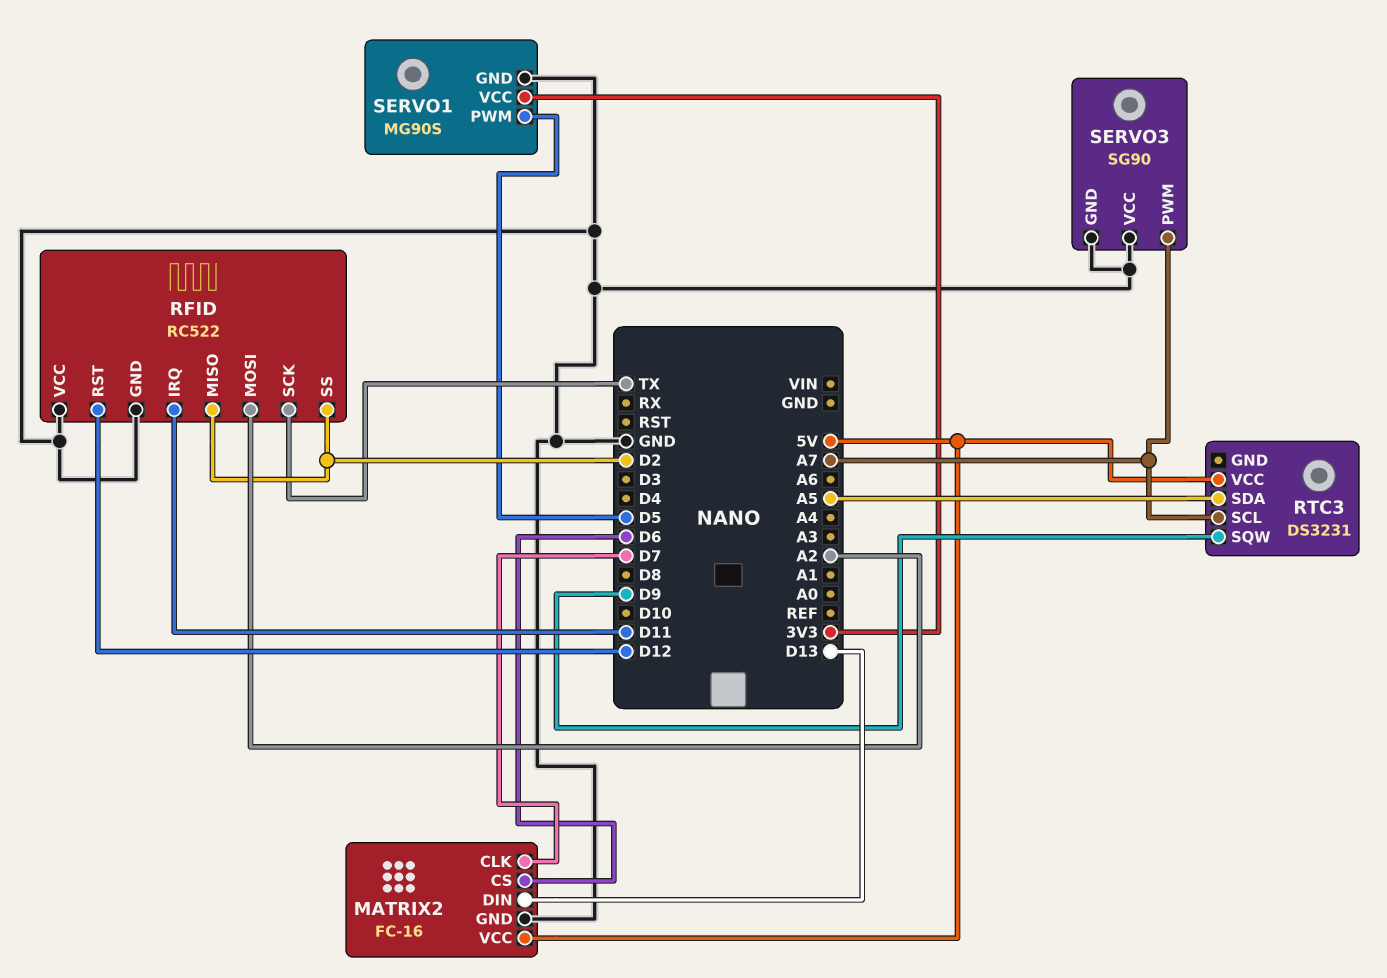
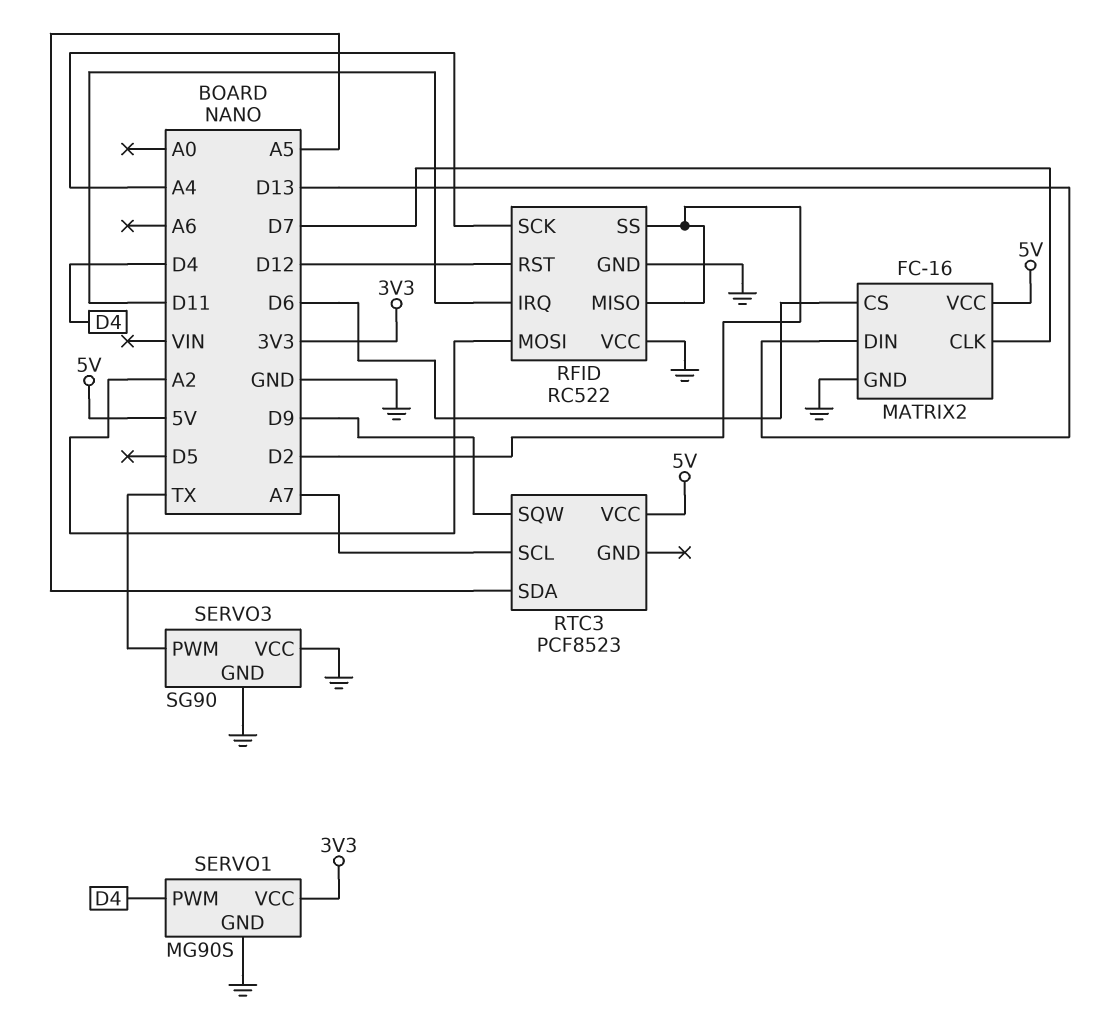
RFID pin SCK: TX -> A4
RTC3: DS3231 -> PCF8523
SERVO1 pin PWM: D5 -> D4
SERVO3 pin PWM: A7 -> TX

